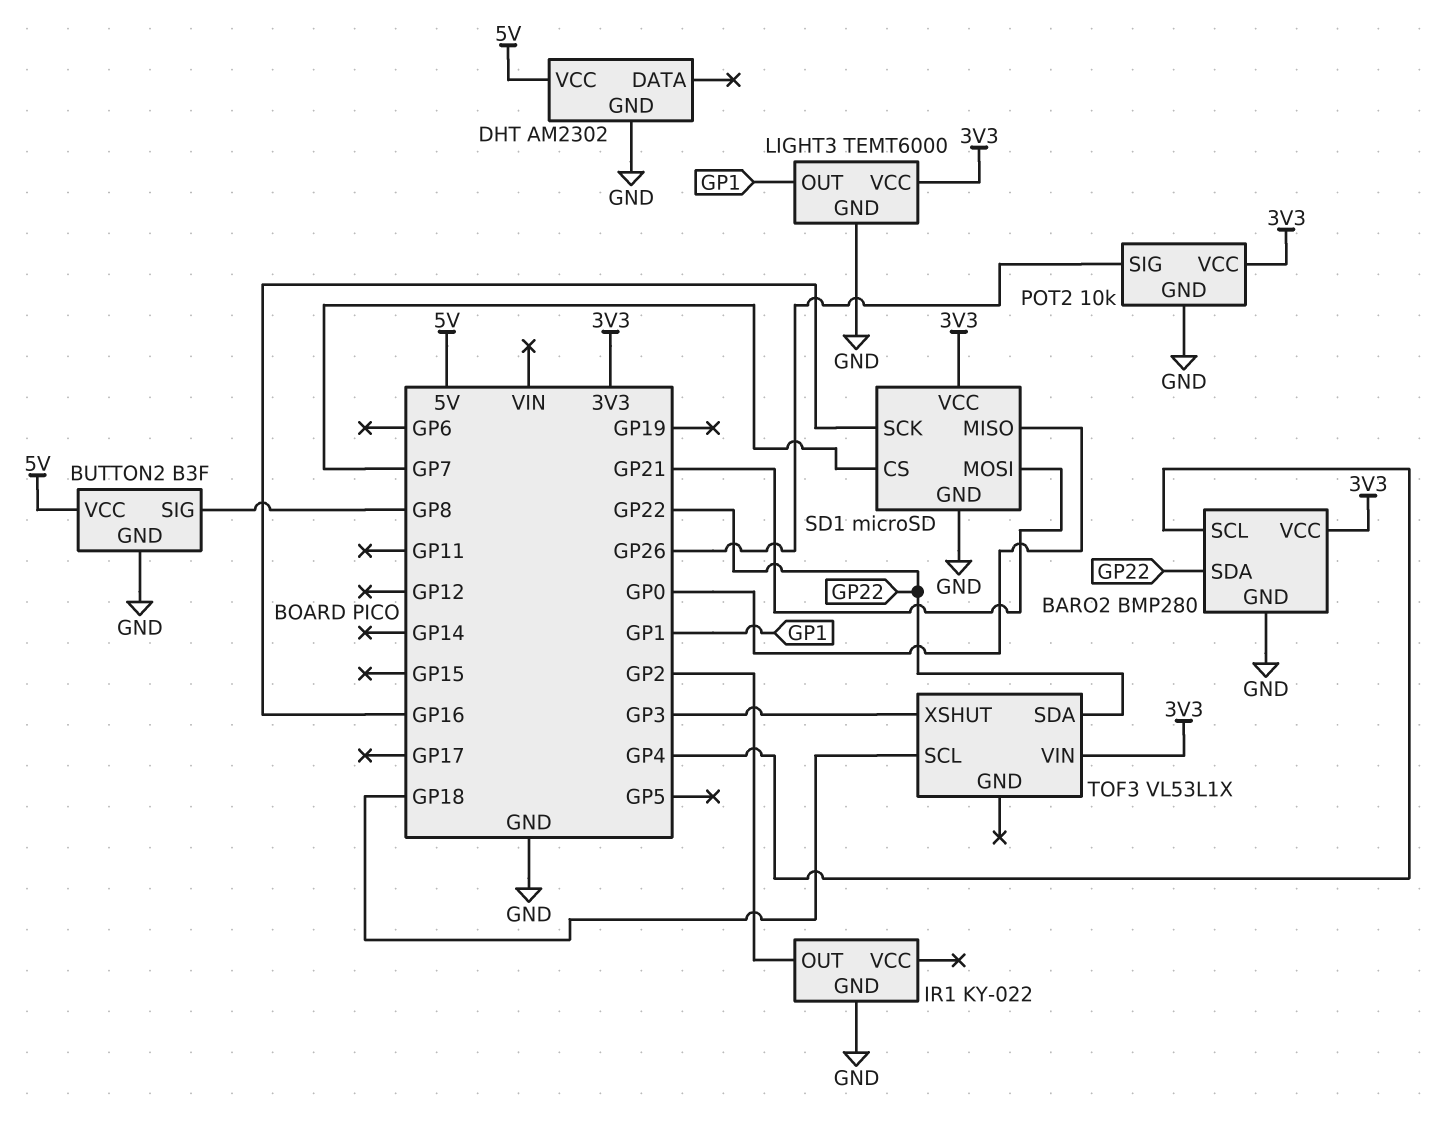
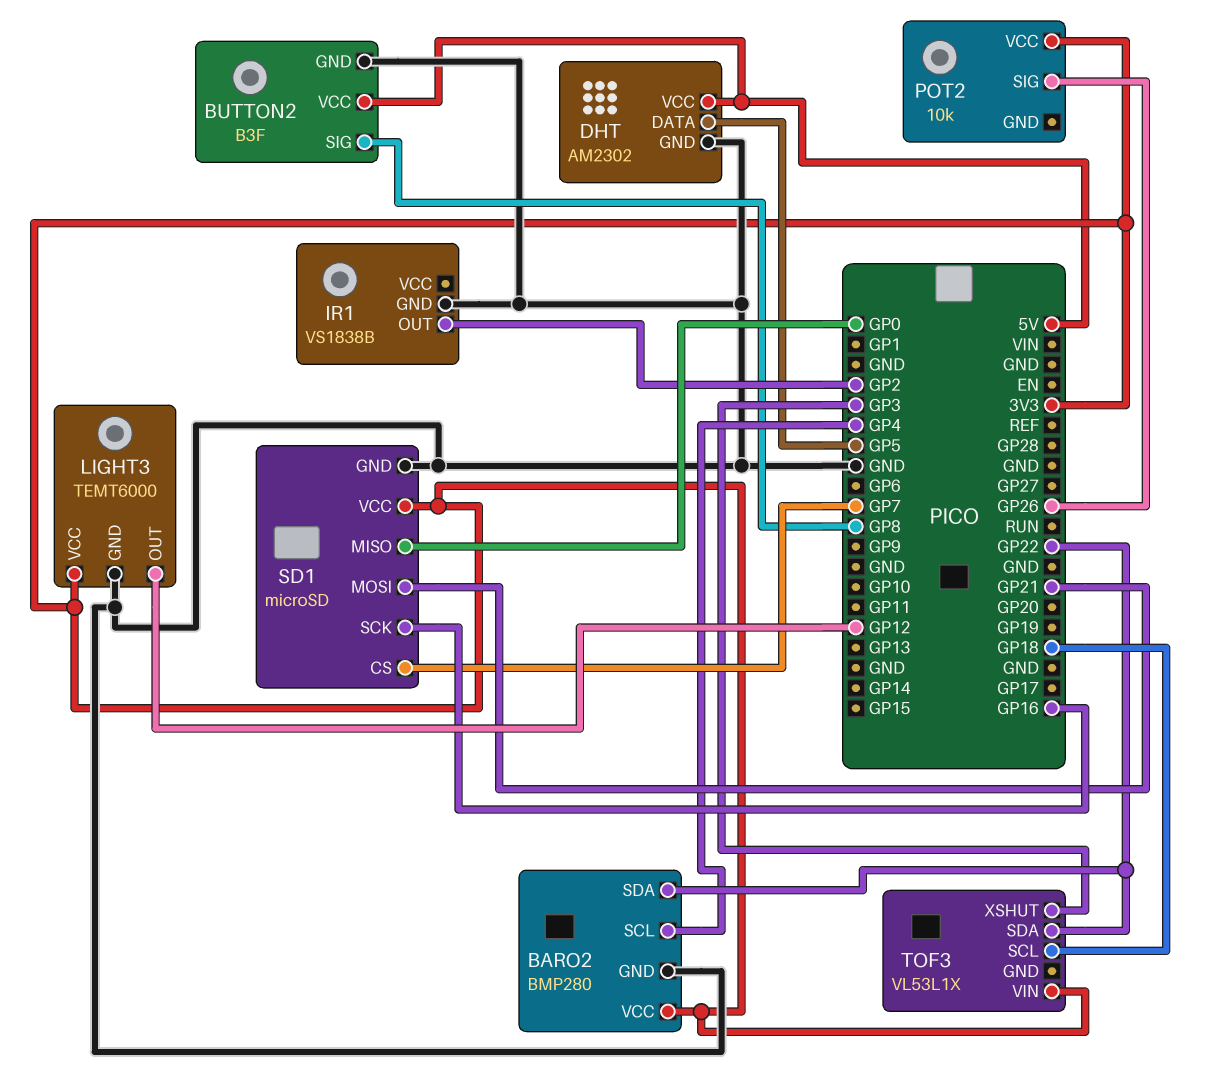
DHT pin DATA: none -> GP5
IR1: KY-022 -> VS1838B
LIGHT3 pin OUT: GP1 -> GP12
POT2 pin GND: GND -> none

